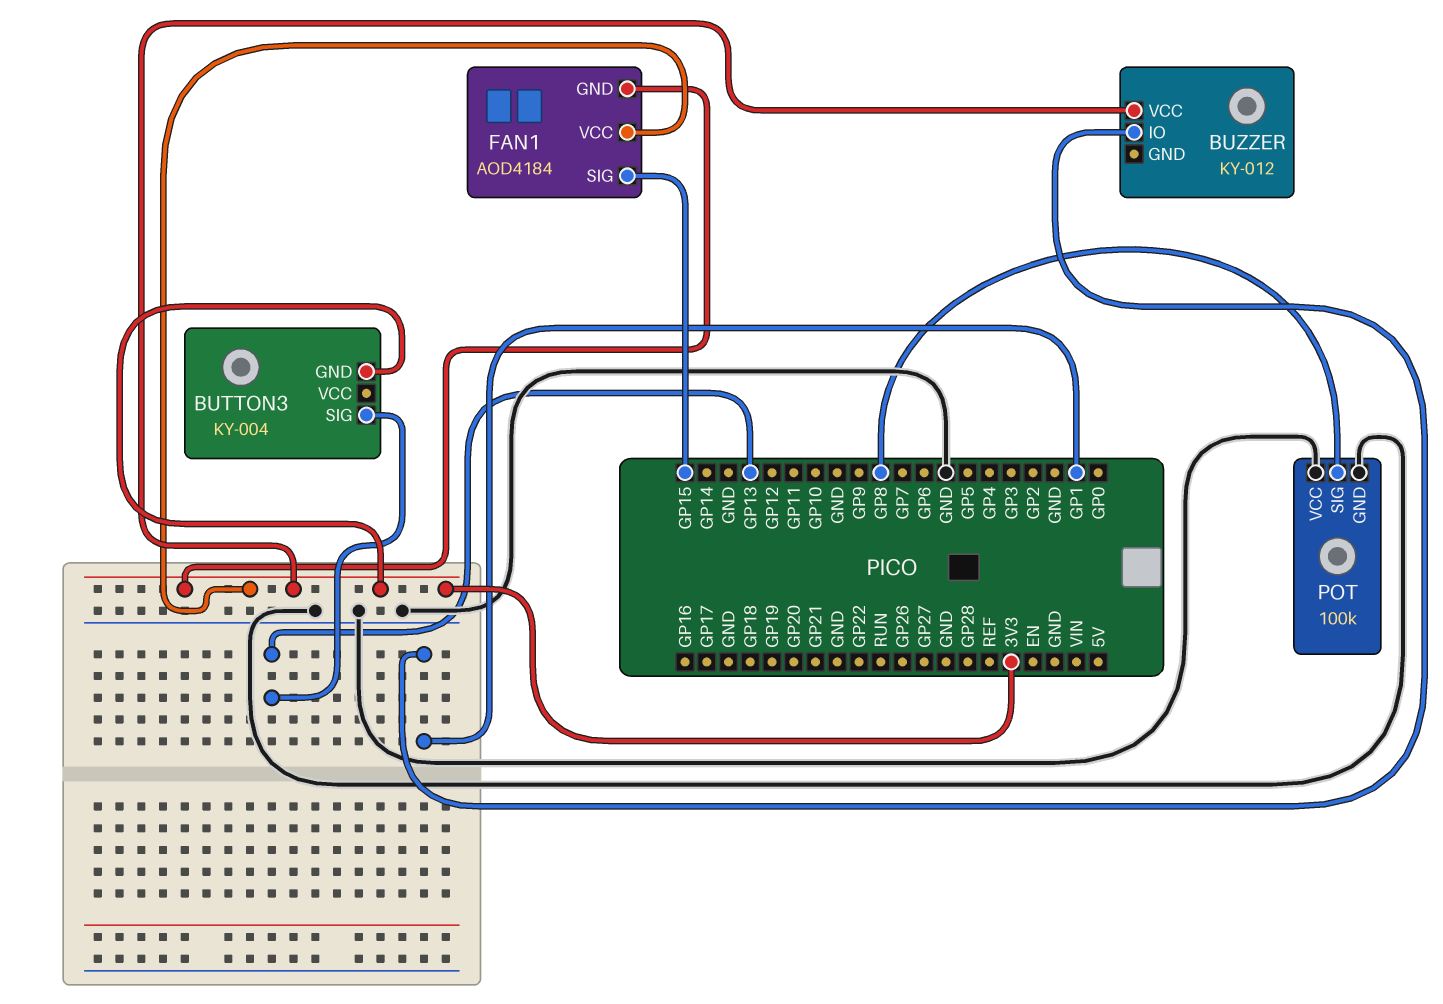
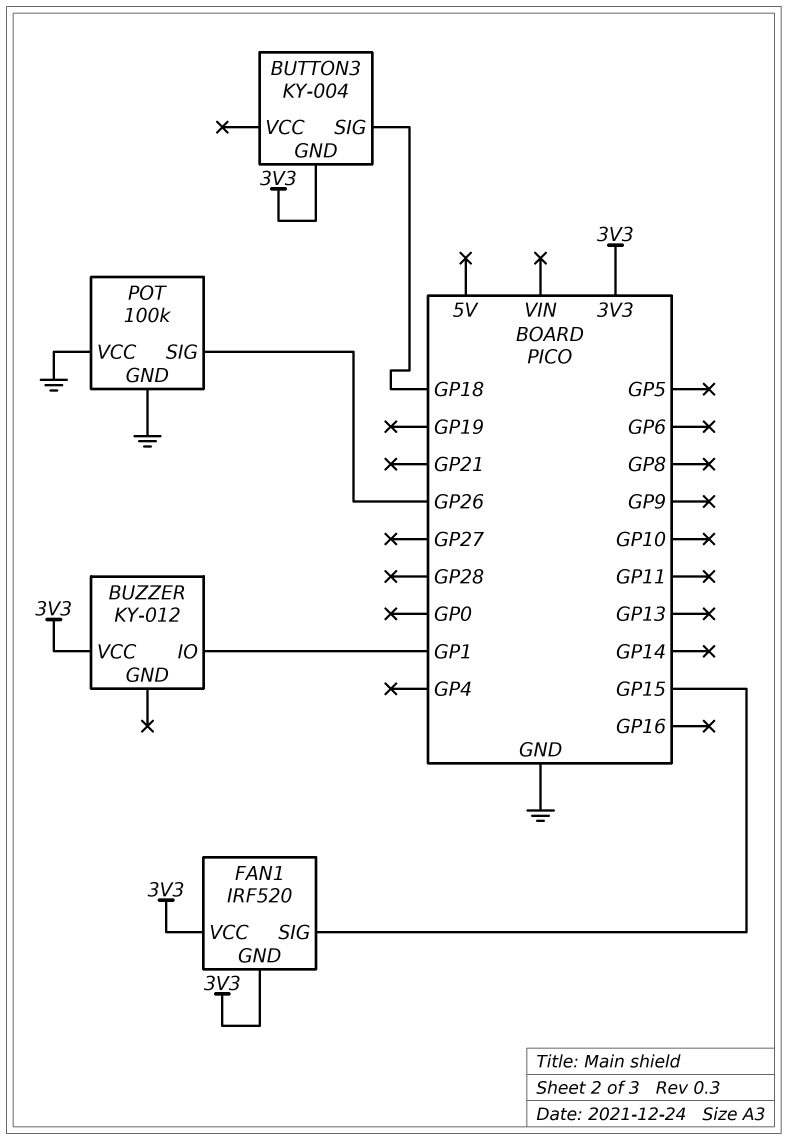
BUTTON3 pin SIG: GP13 -> GP18
FAN1: AOD4184 -> IRF520
POT pin SIG: GP8 -> GP26

